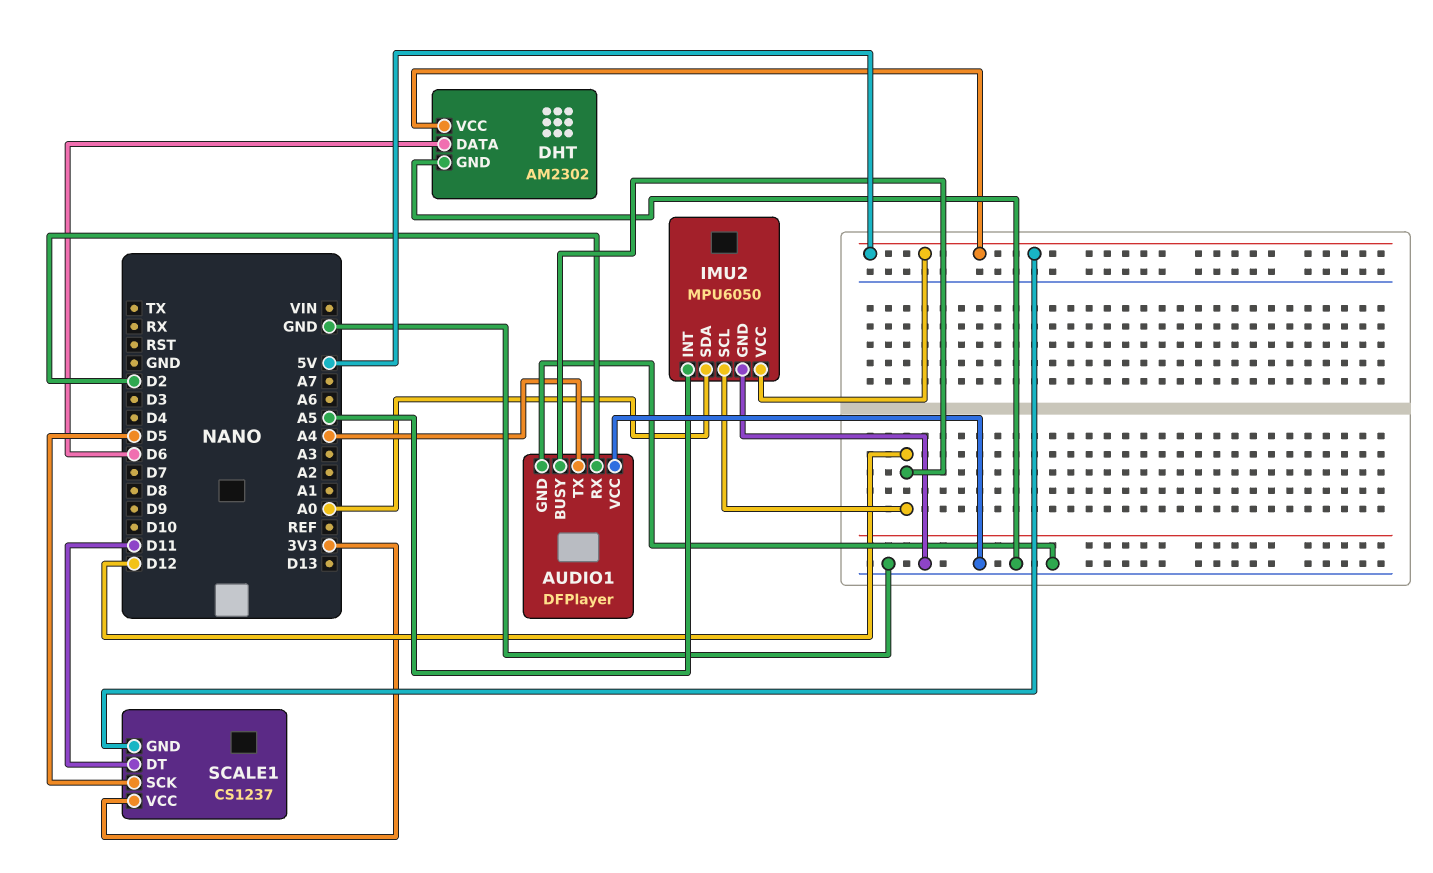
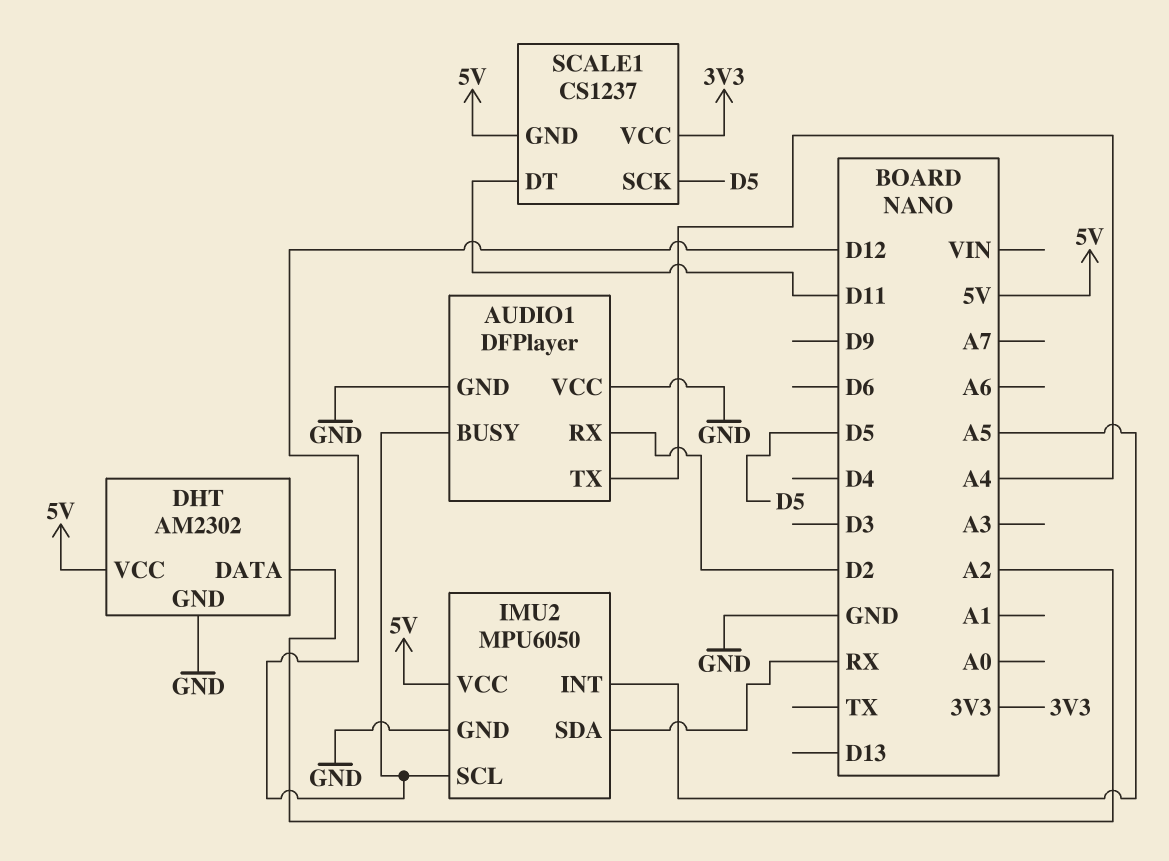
DHT pin DATA: D6 -> A2
IMU2 pin SDA: A0 -> RX

